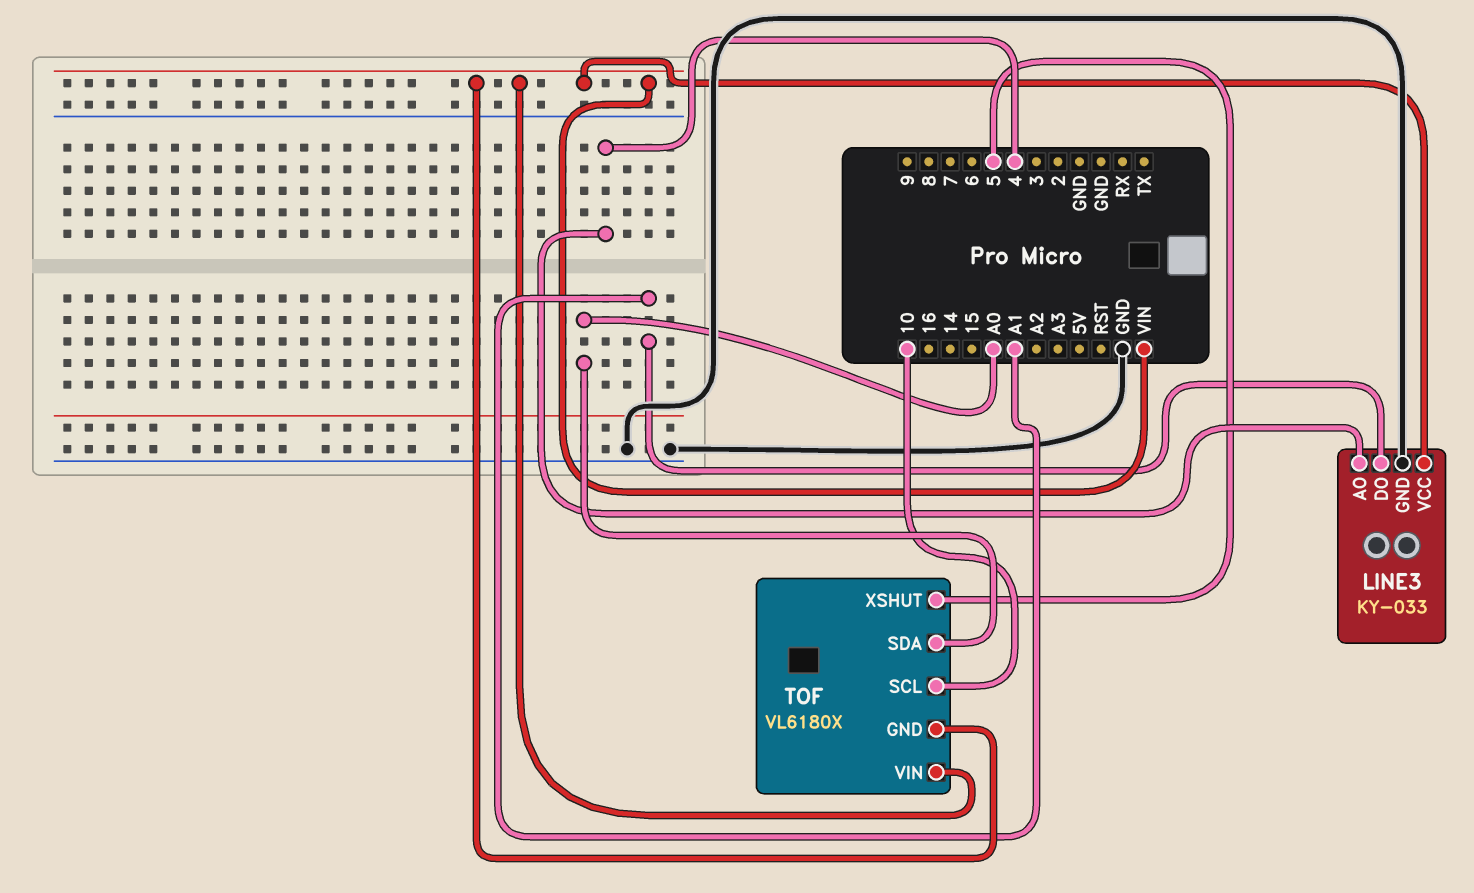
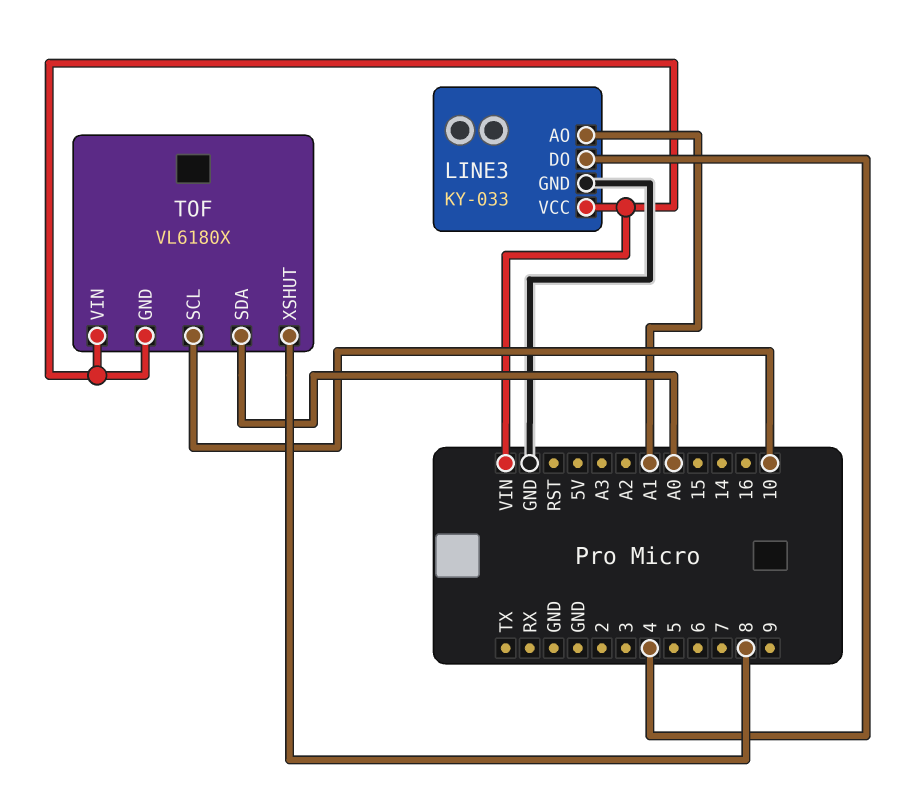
LINE3 pin AO: 4 -> A1
LINE3 pin DO: A1 -> 4
TOF pin XSHUT: 5 -> 8

